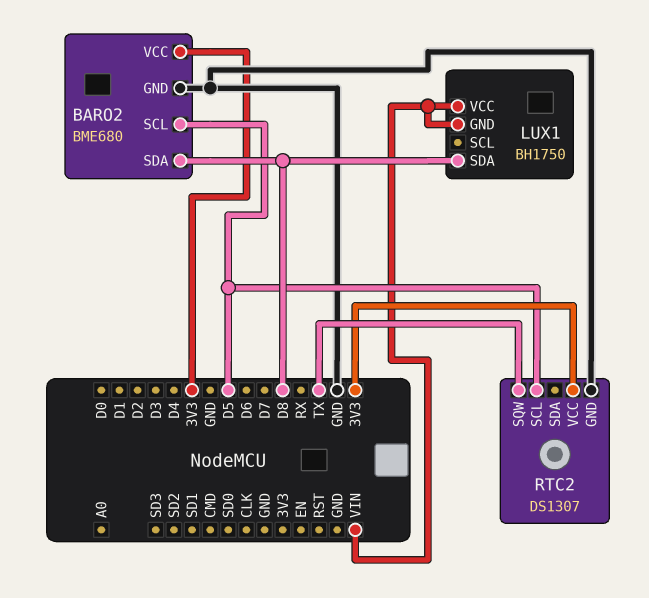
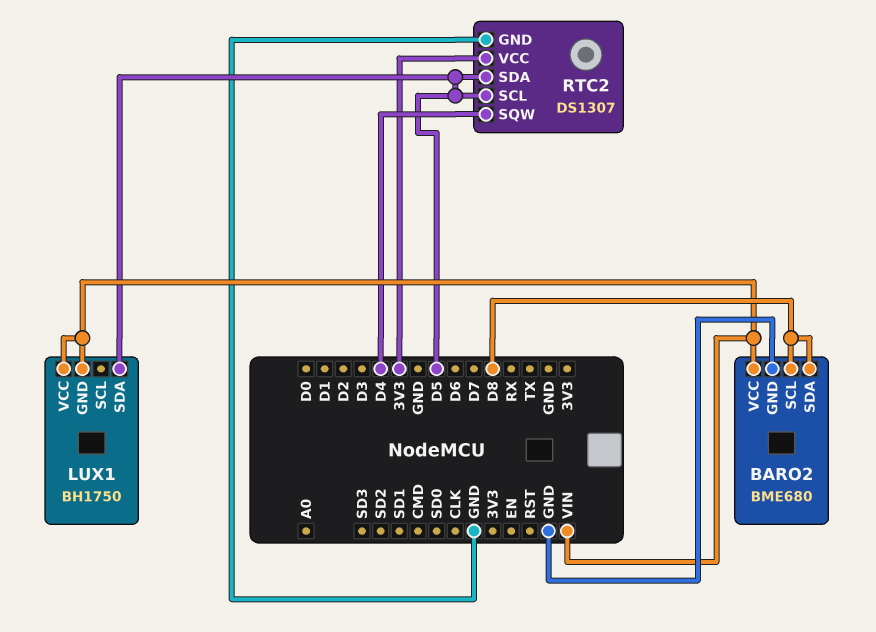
BARO2 pin SCL: D5 -> D8
BARO2 pin VCC: 3V3 -> VIN
LUX1 pin SDA: D8 -> D5
RTC2 pin SDA: none -> D5
RTC2 pin SQW: TX -> D4

